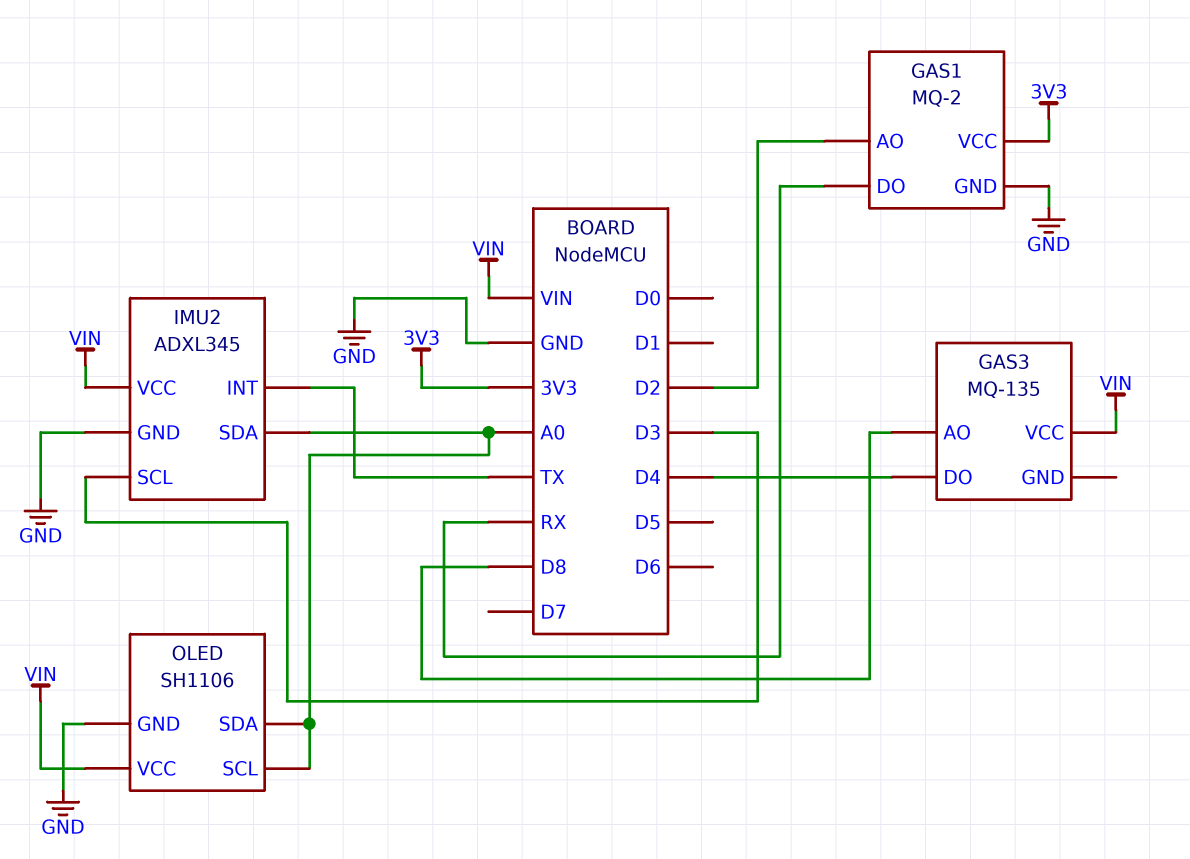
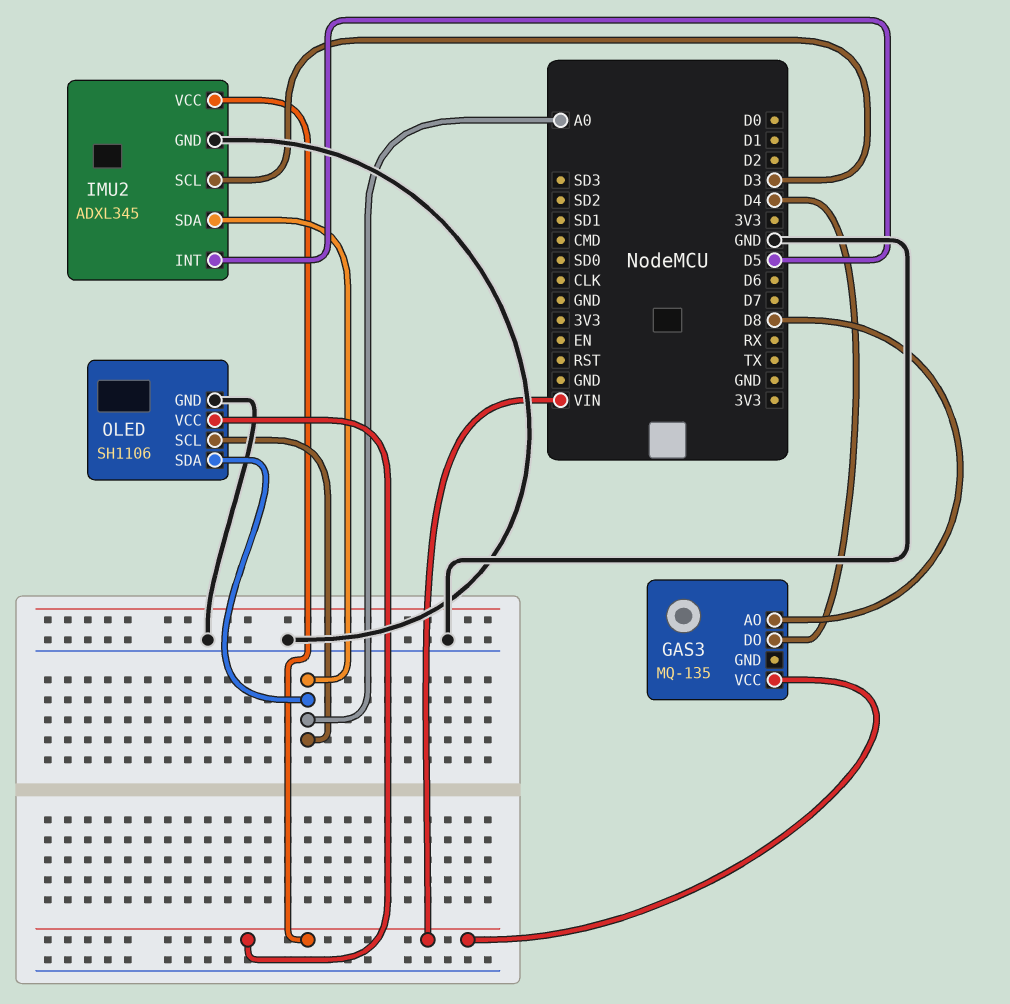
GAS1: MQ-2 -> none
GAS1 pin AO: D2 -> none
GAS1 pin DO: RX -> none
GAS1 pin GND: GND -> none
GAS1 pin VCC: 3V3 -> none
IMU2 pin INT: TX -> D5

